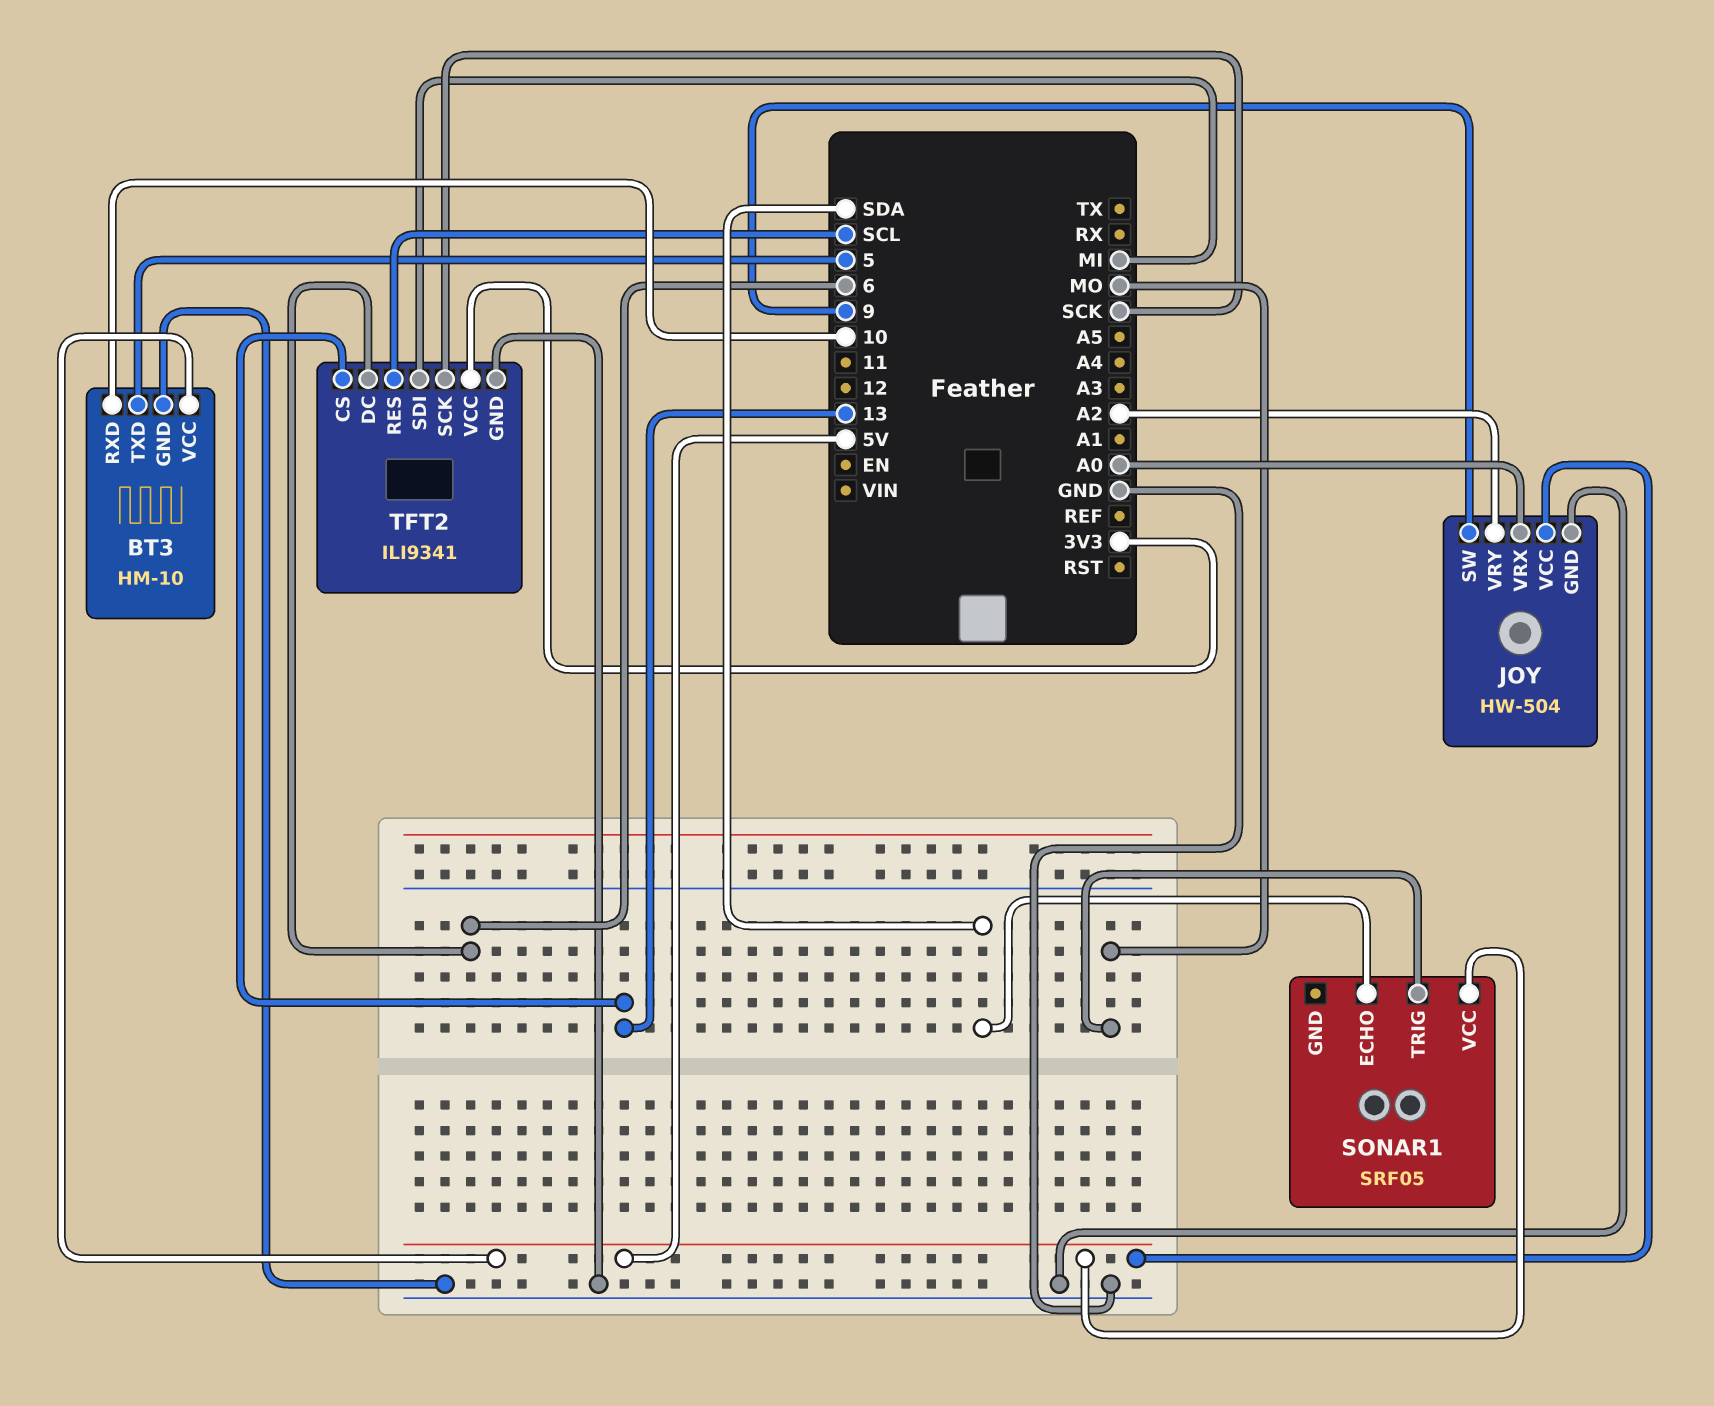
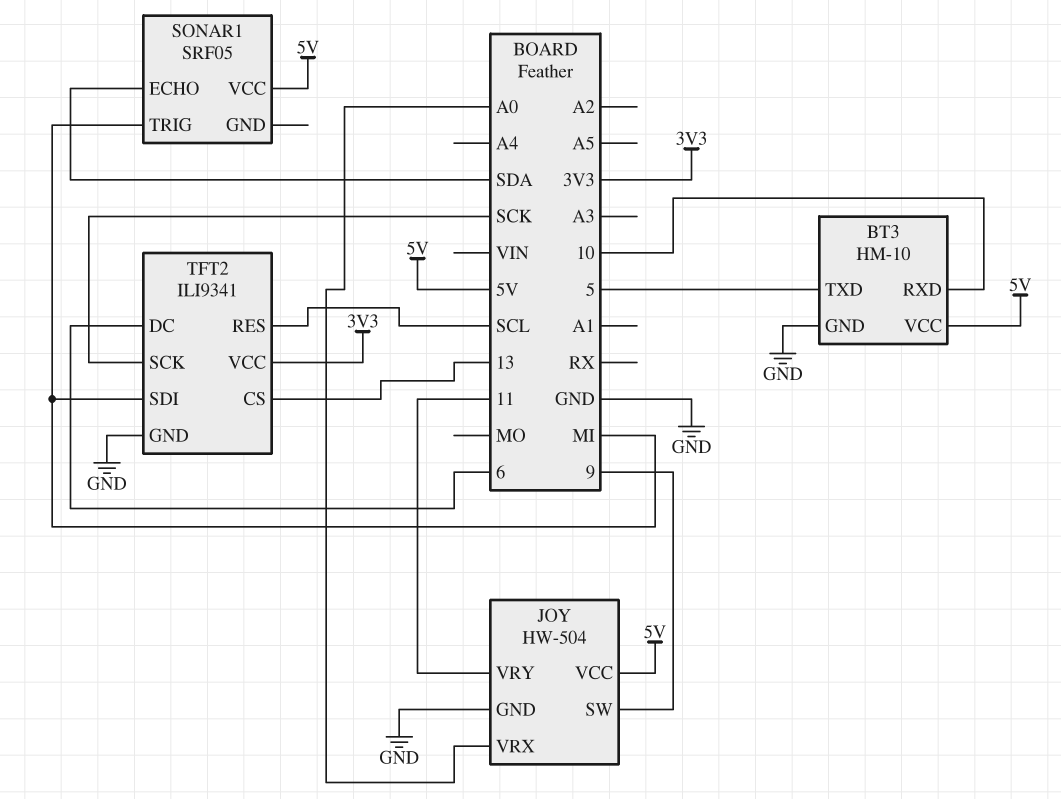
JOY pin VRY: A2 -> 11
SONAR1 pin TRIG: MO -> MI

